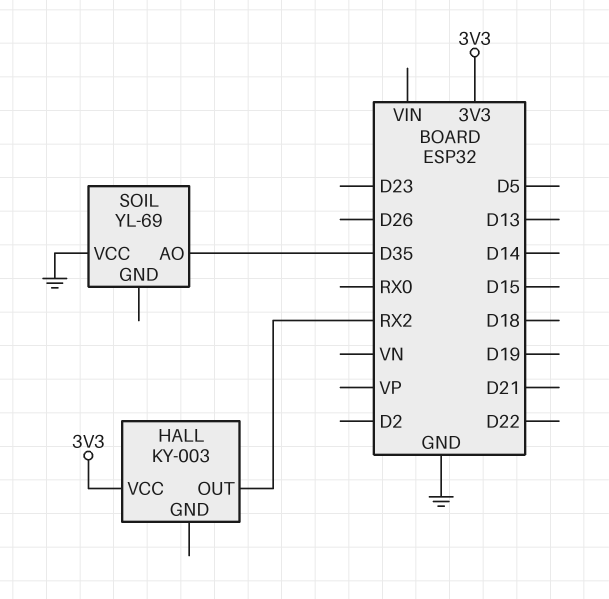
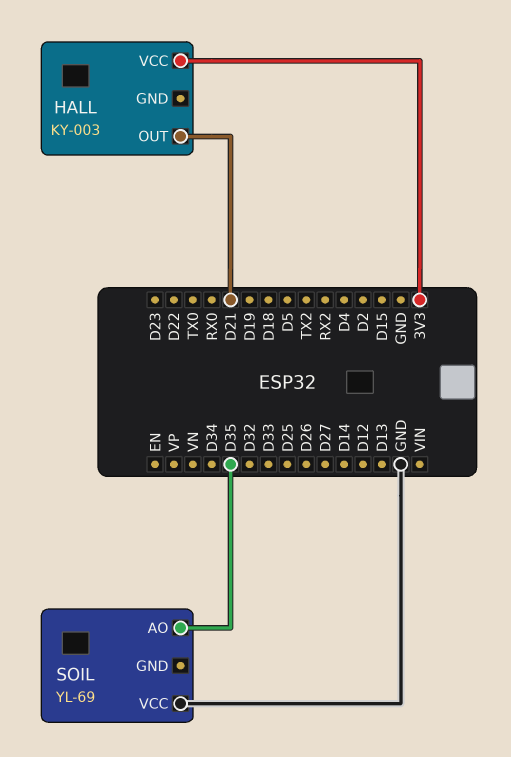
HALL pin OUT: RX2 -> D21

